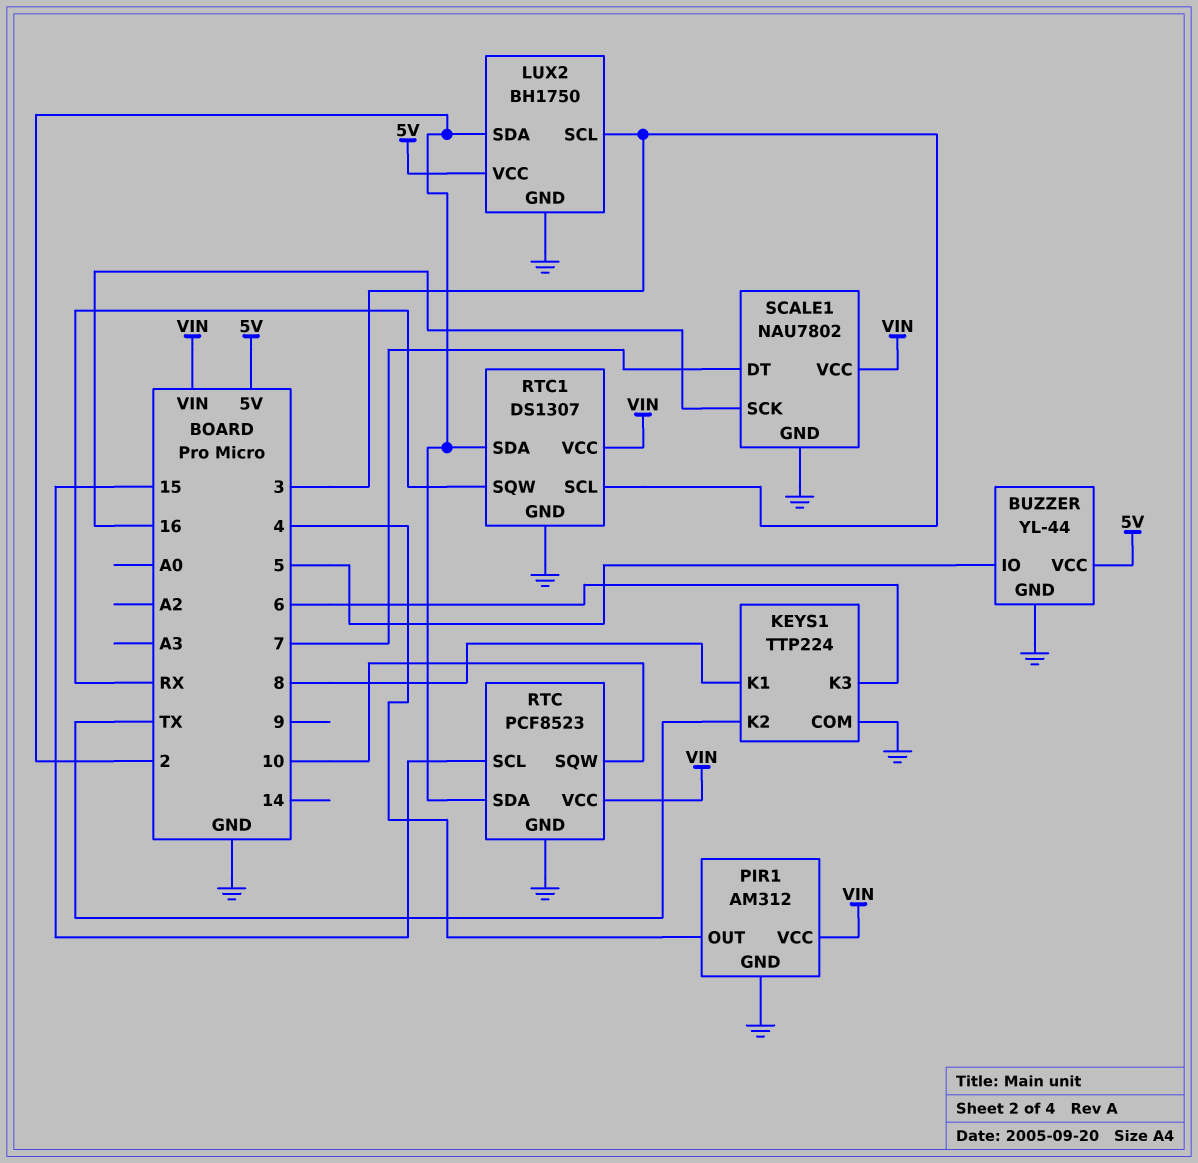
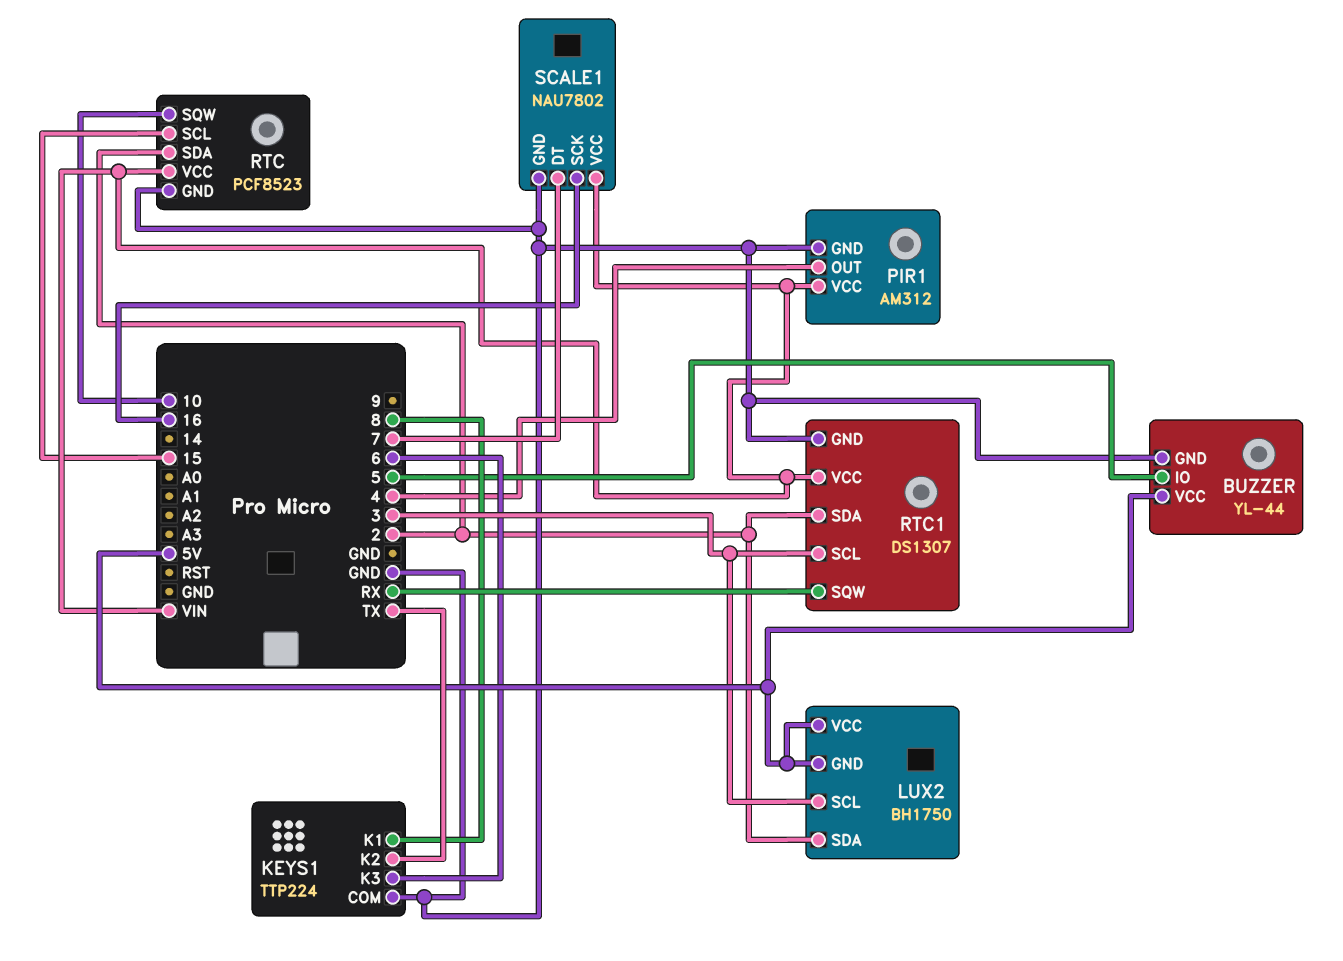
LUX2 pin GND: GND -> 5V

